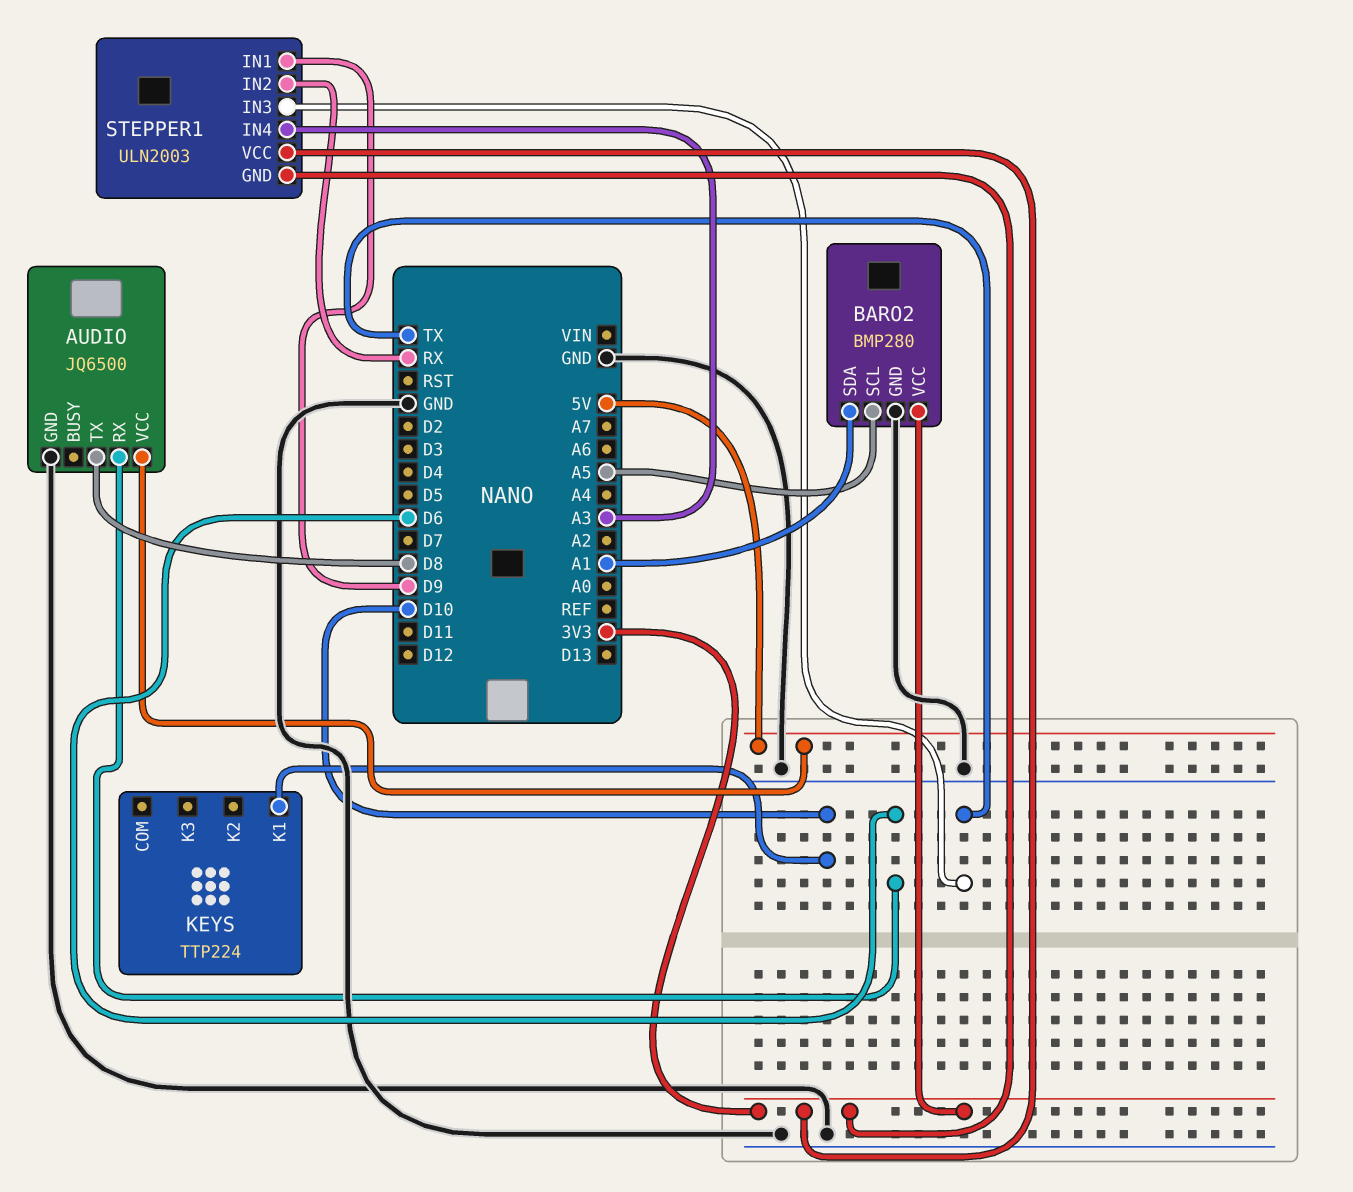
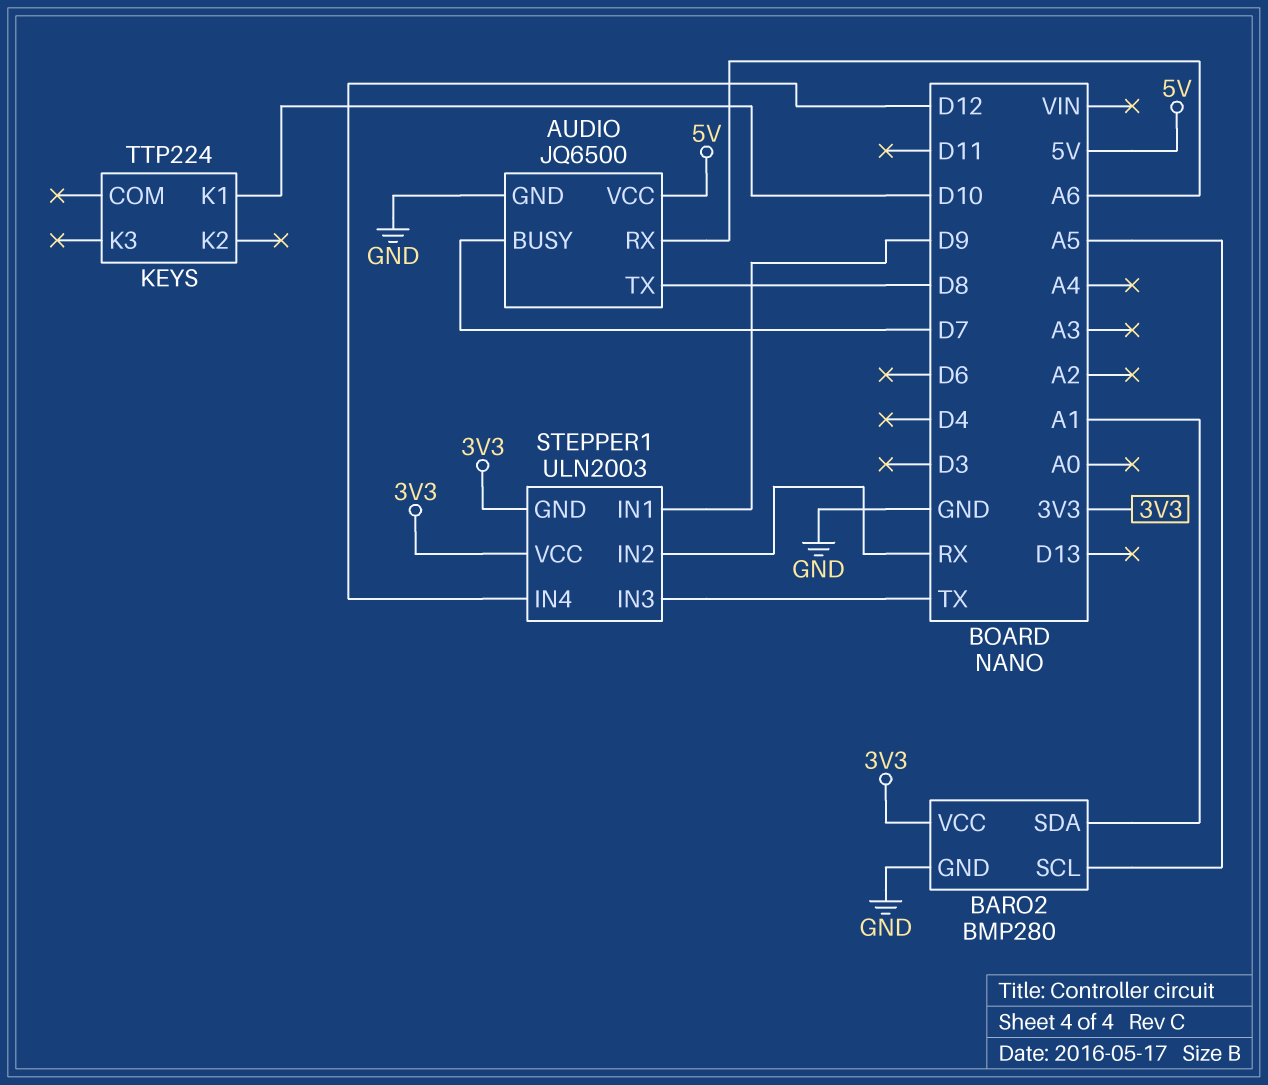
AUDIO pin BUSY: none -> D7
AUDIO pin RX: D6 -> A6
STEPPER1 pin IN4: A3 -> D12

